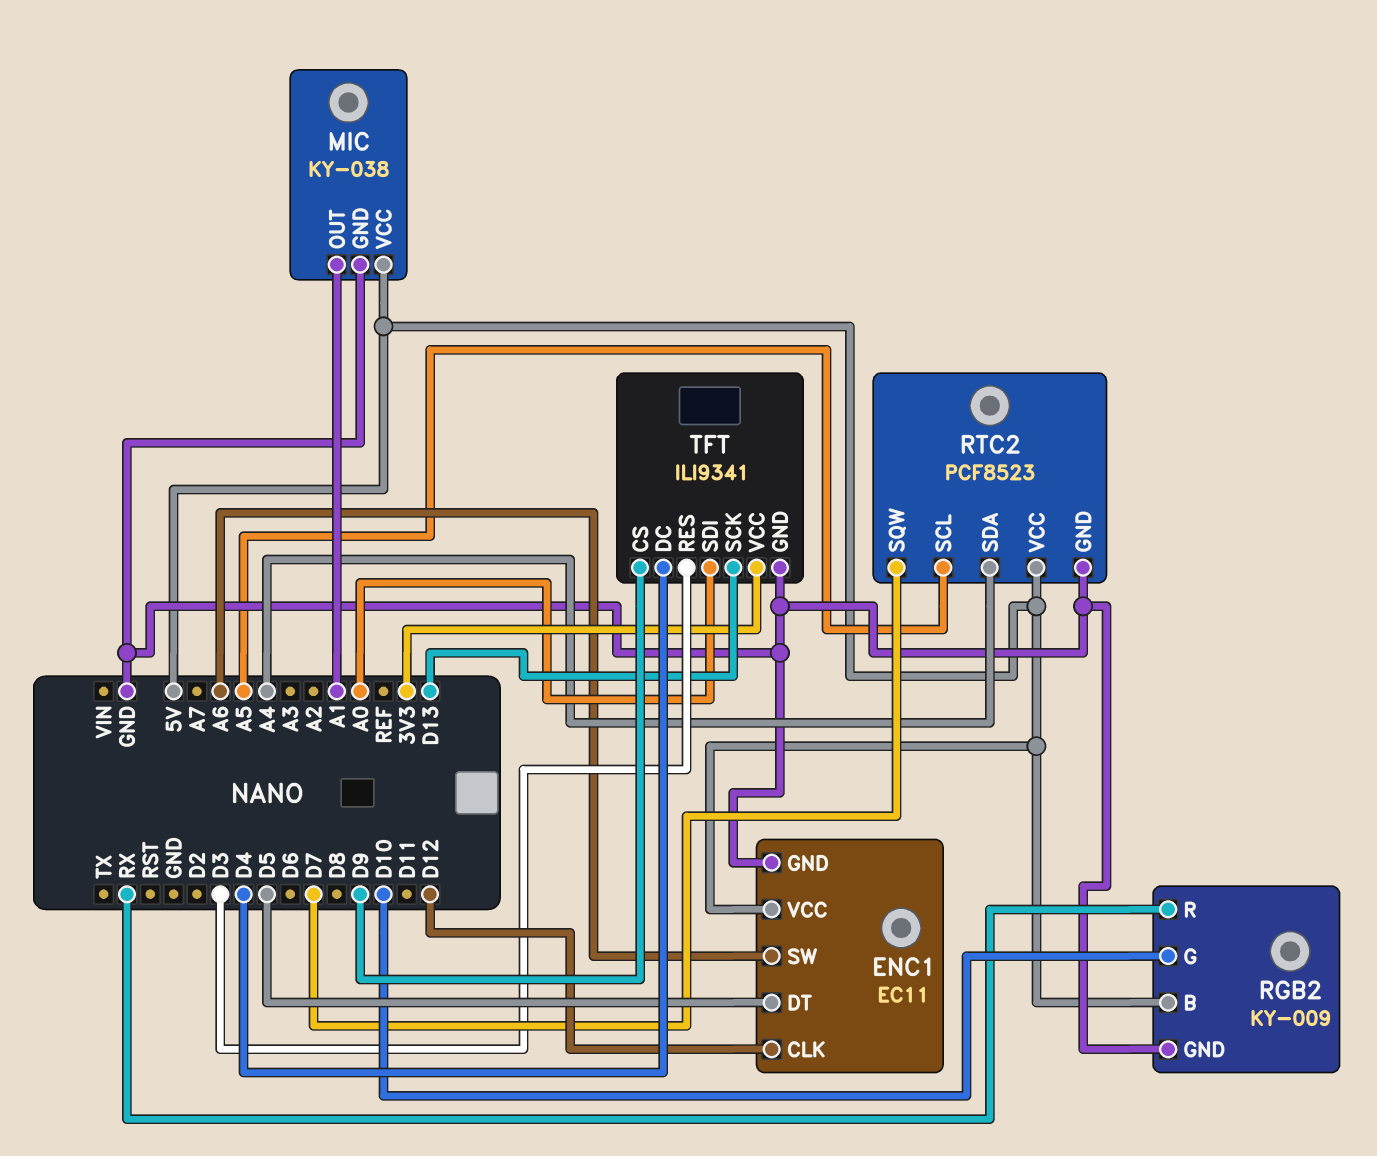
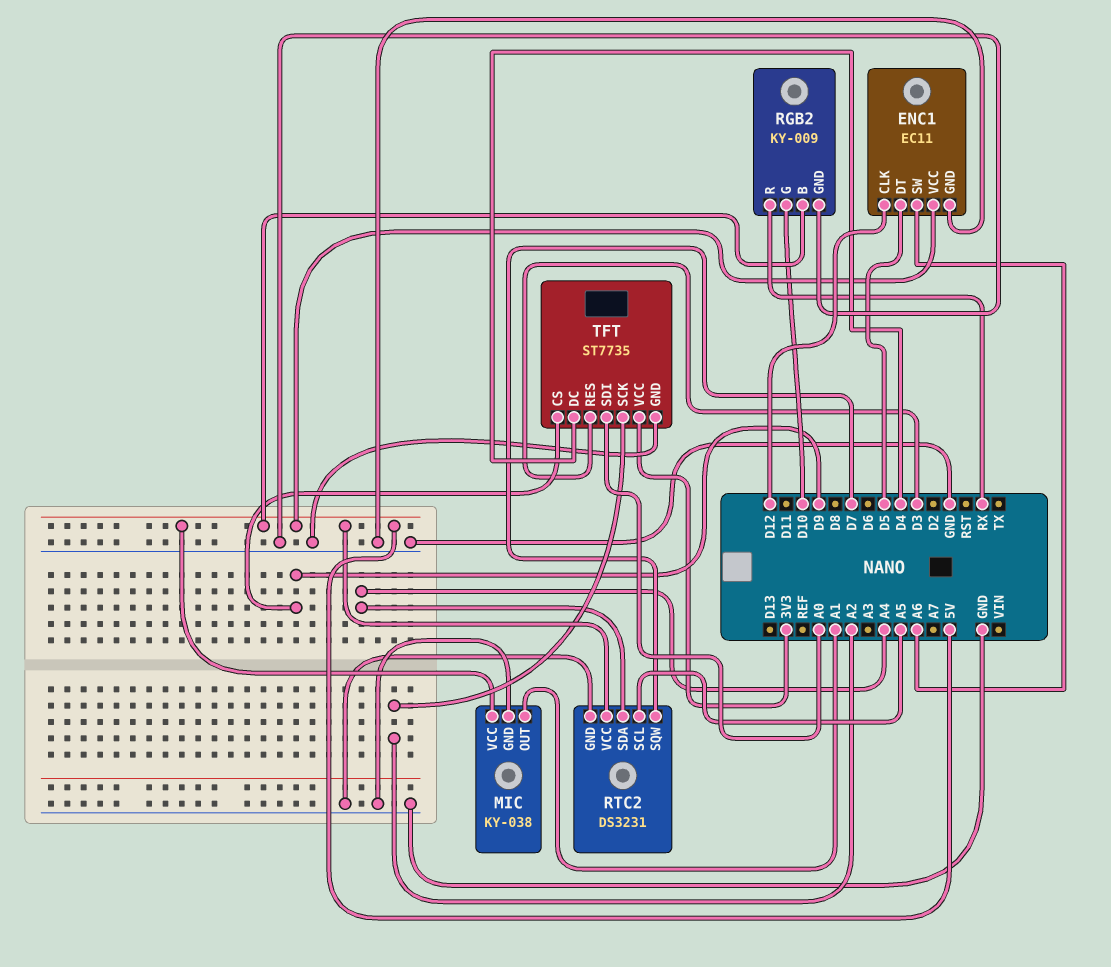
RTC2: PCF8523 -> DS3231
TFT: ILI9341 -> ST7735
TFT pin SCK: D13 -> A2

